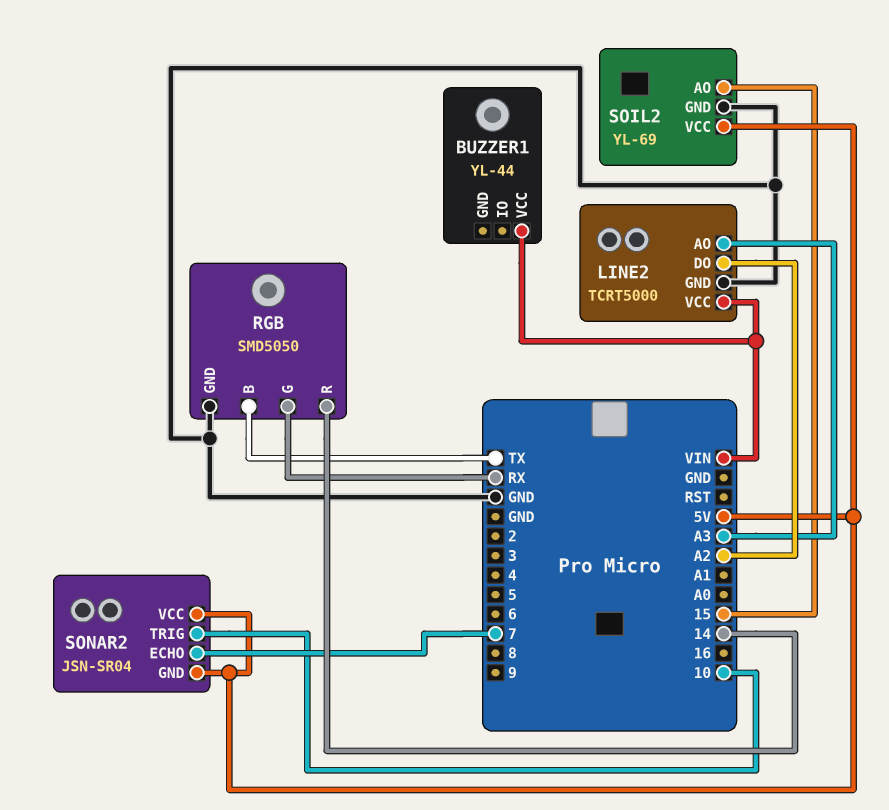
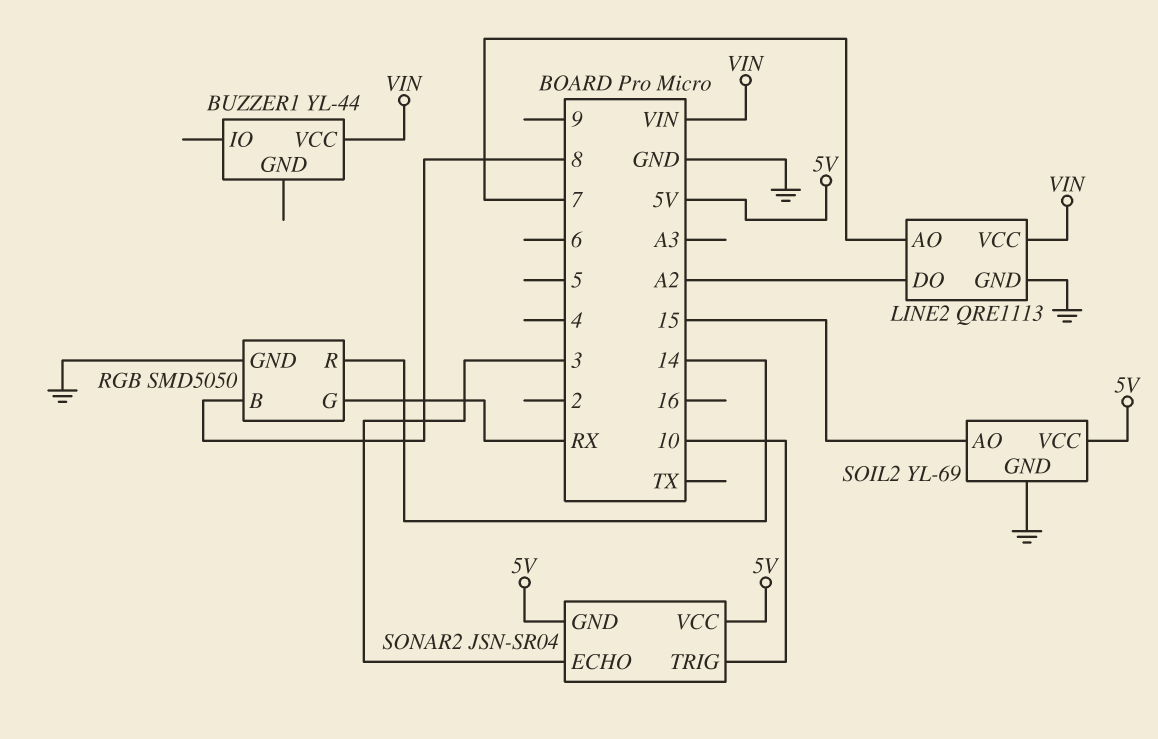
LINE2: TCRT5000 -> QRE1113
LINE2 pin AO: A3 -> 7
RGB pin B: TX -> 8
SONAR2 pin ECHO: 7 -> 3

